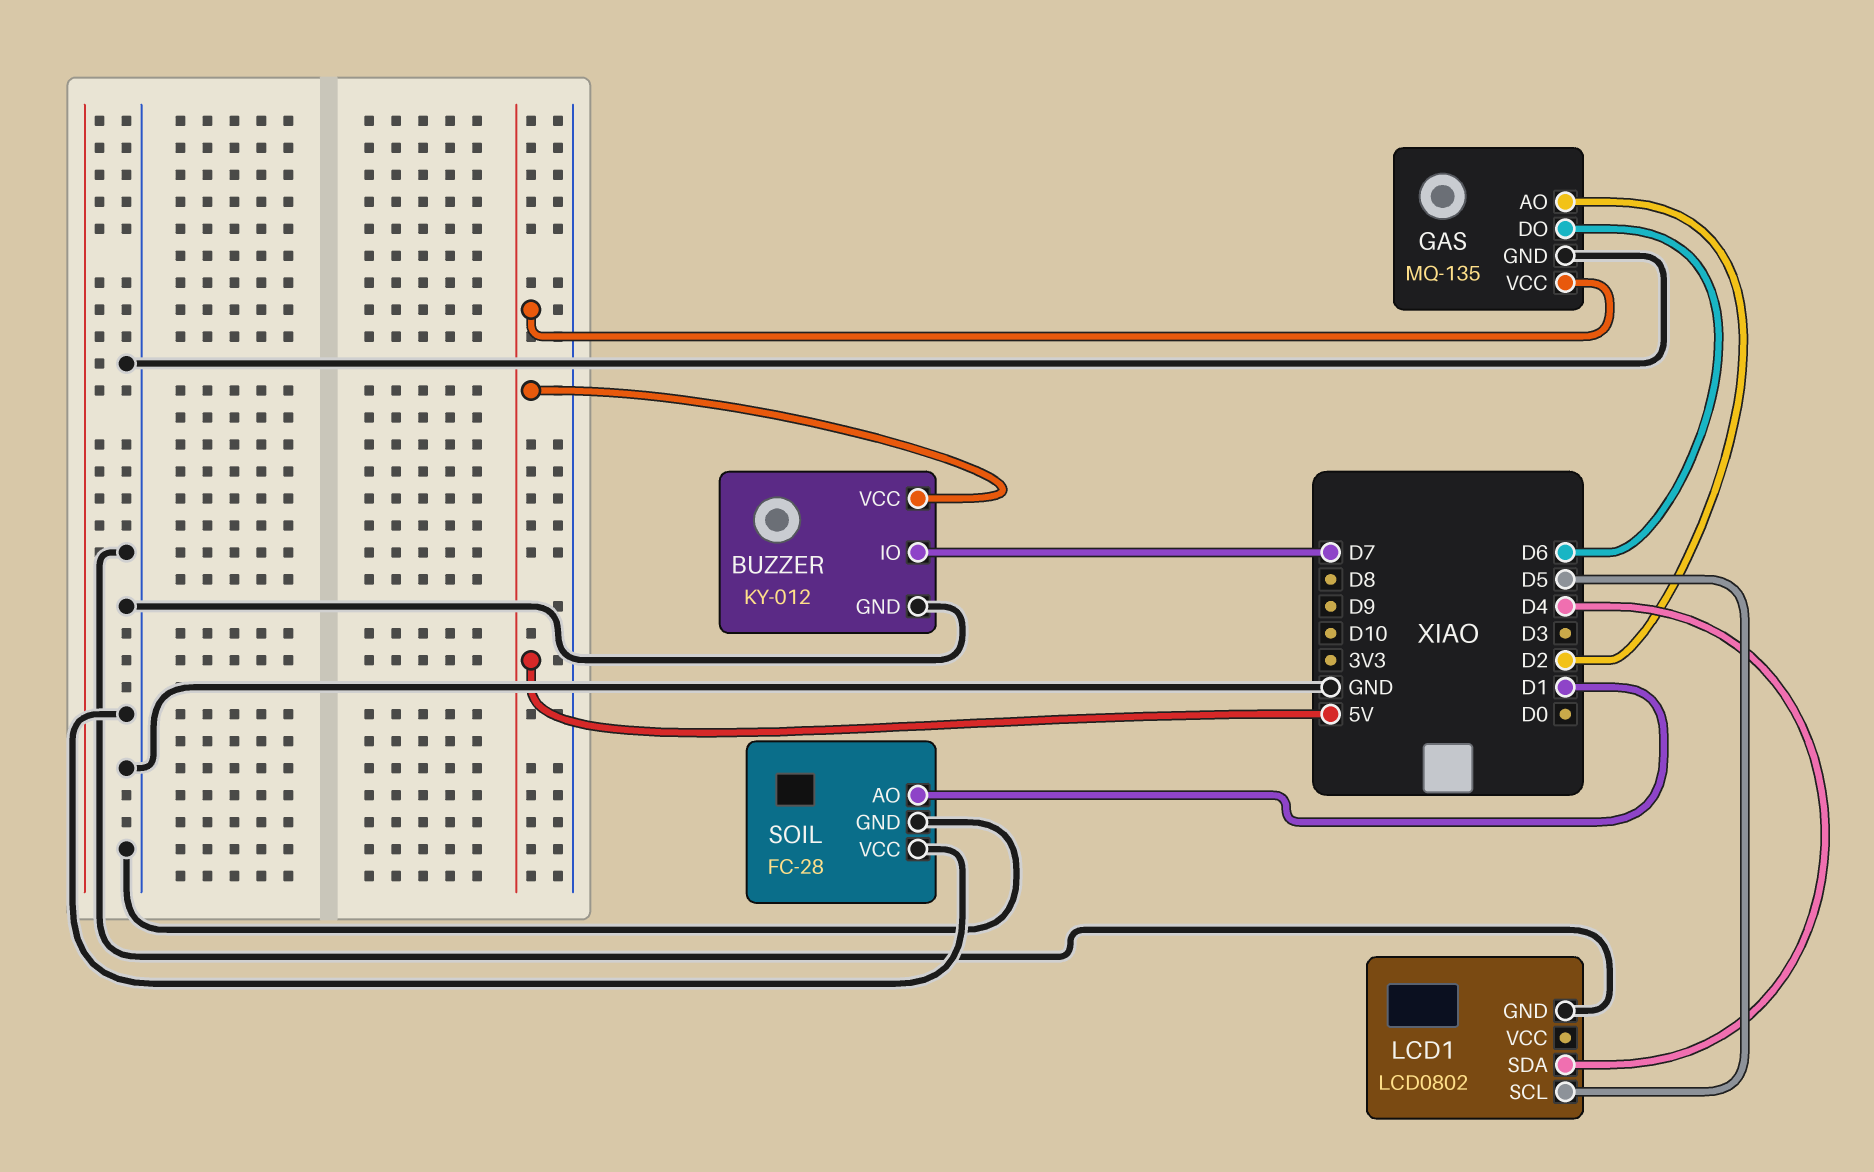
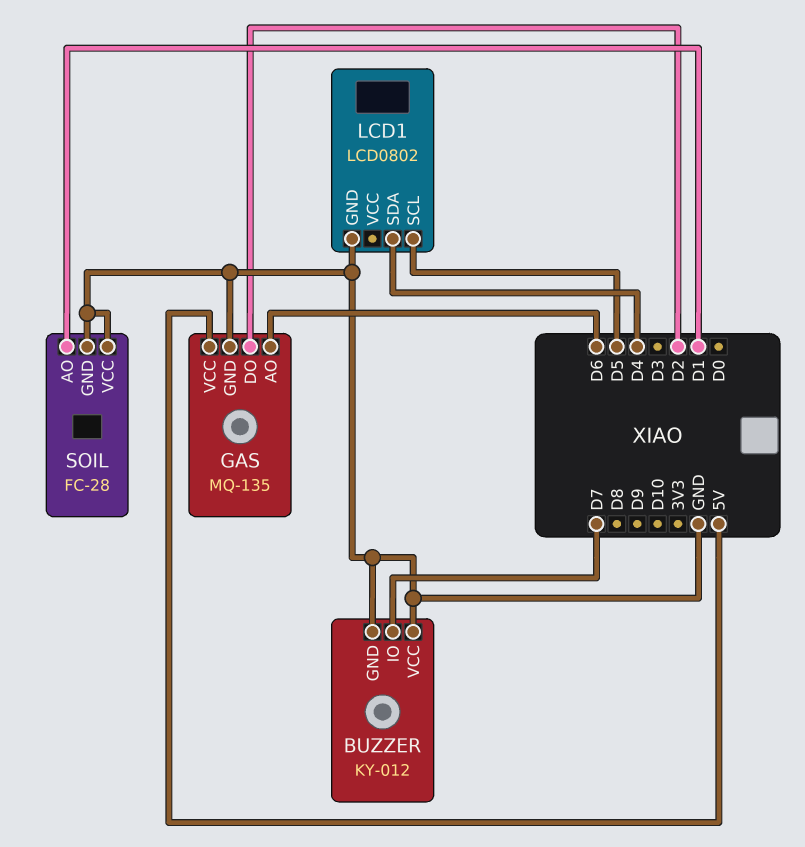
BUZZER pin VCC: 5V -> GND
GAS pin AO: D2 -> D6
GAS pin DO: D6 -> D2

